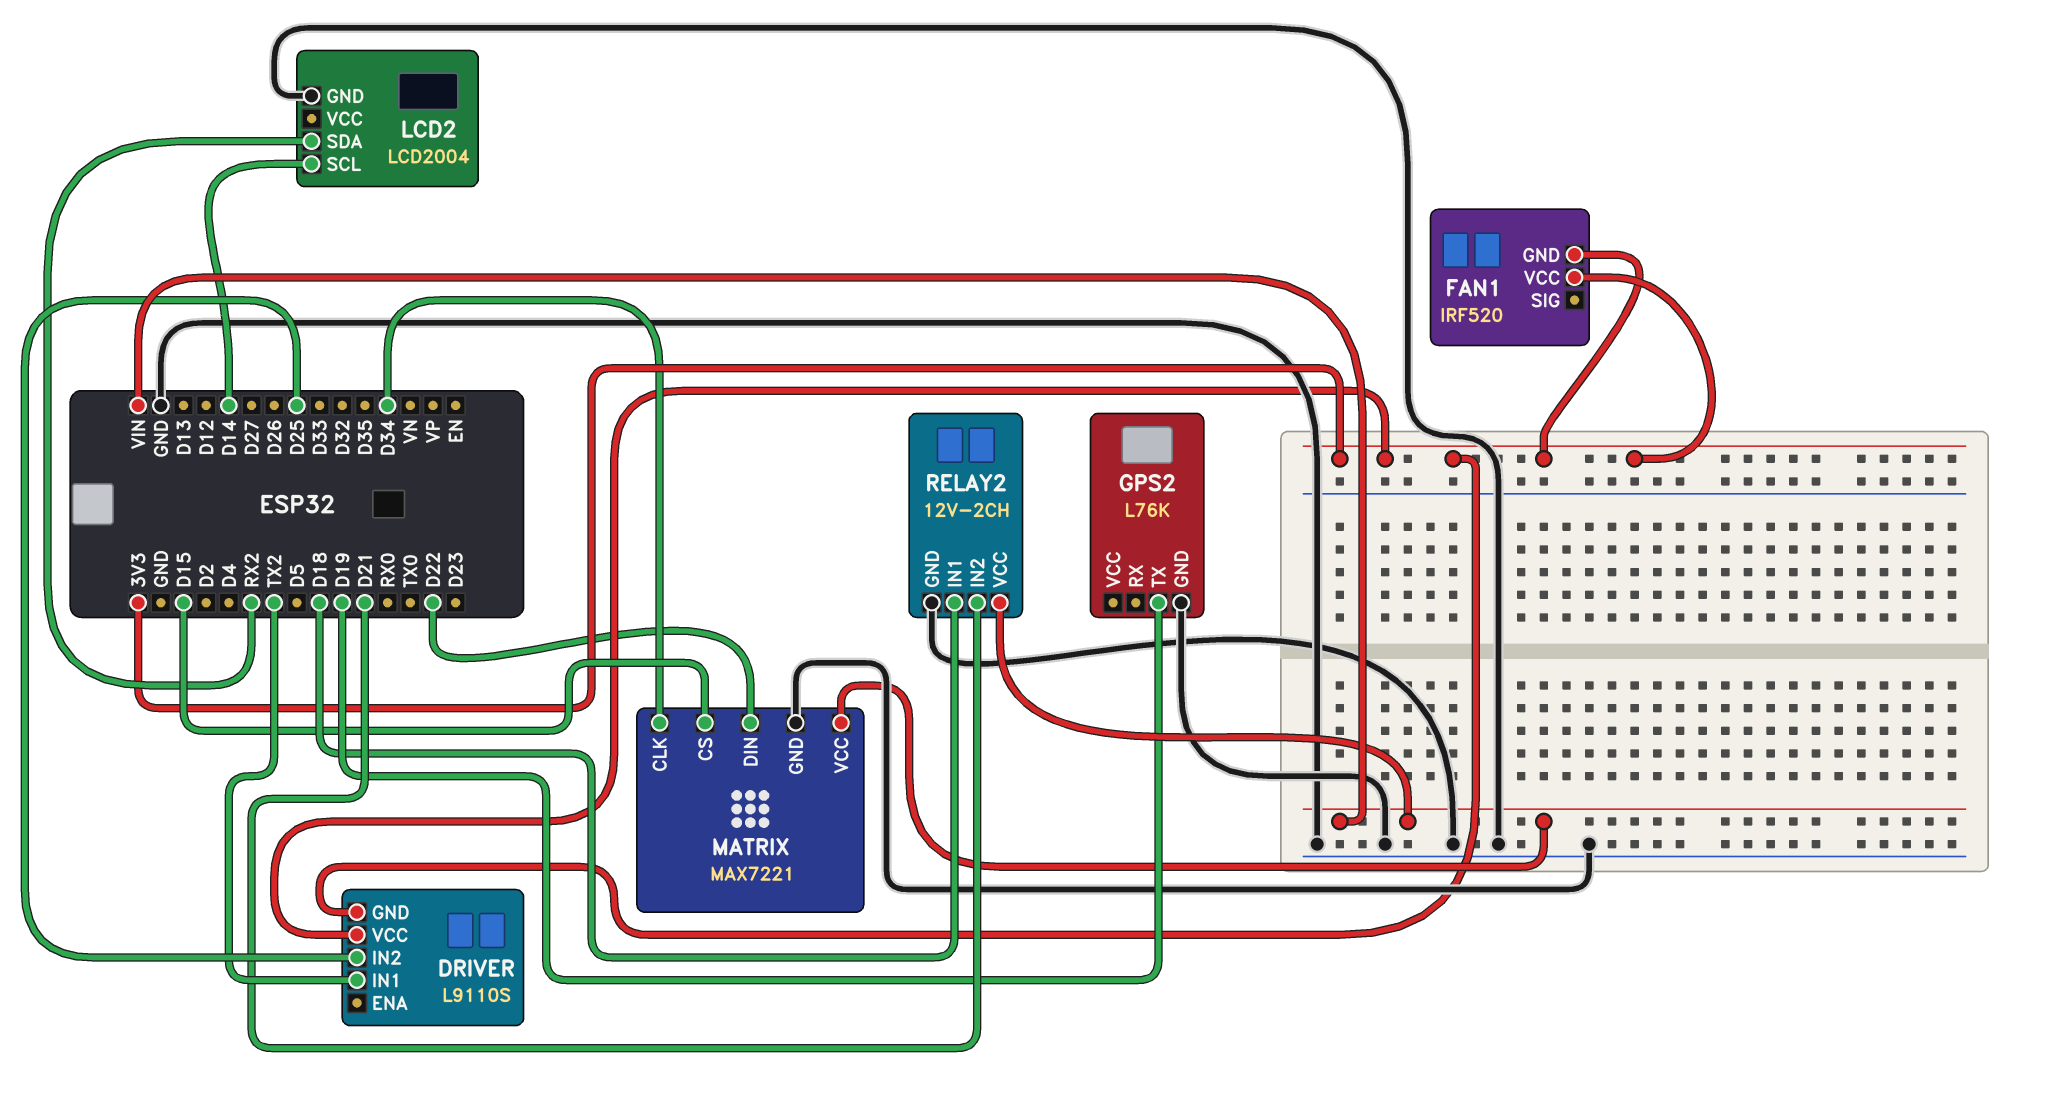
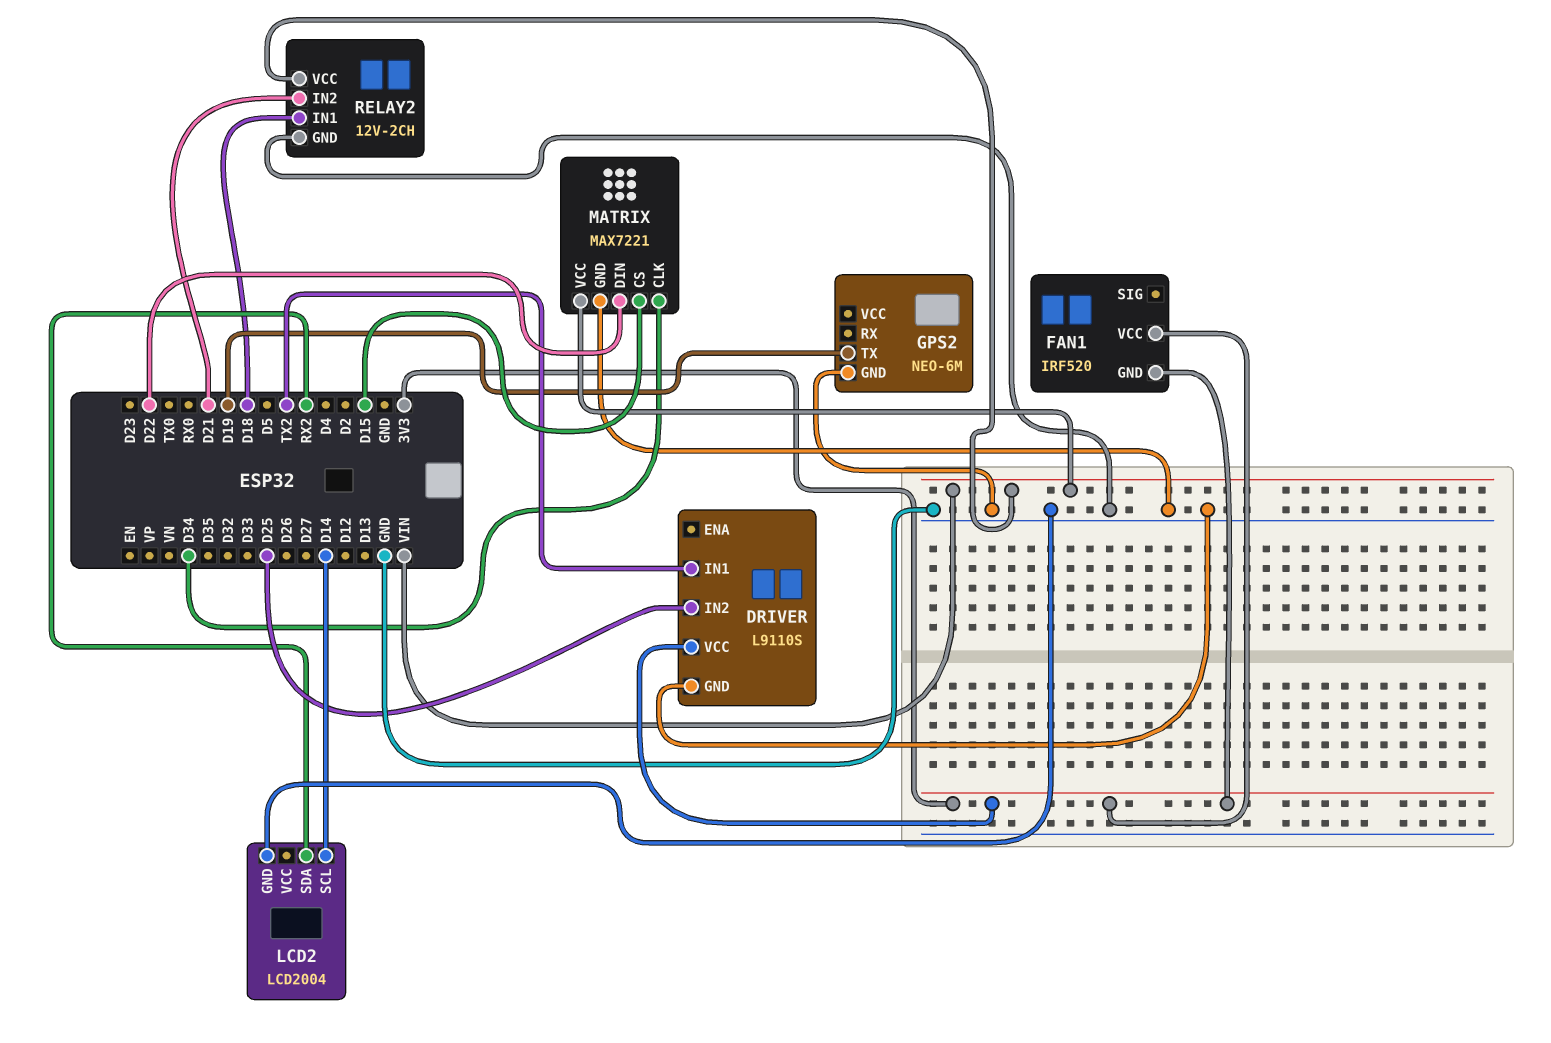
DRIVER pin GND: 3V3 -> GND
GPS2: L76K -> NEO-6M

